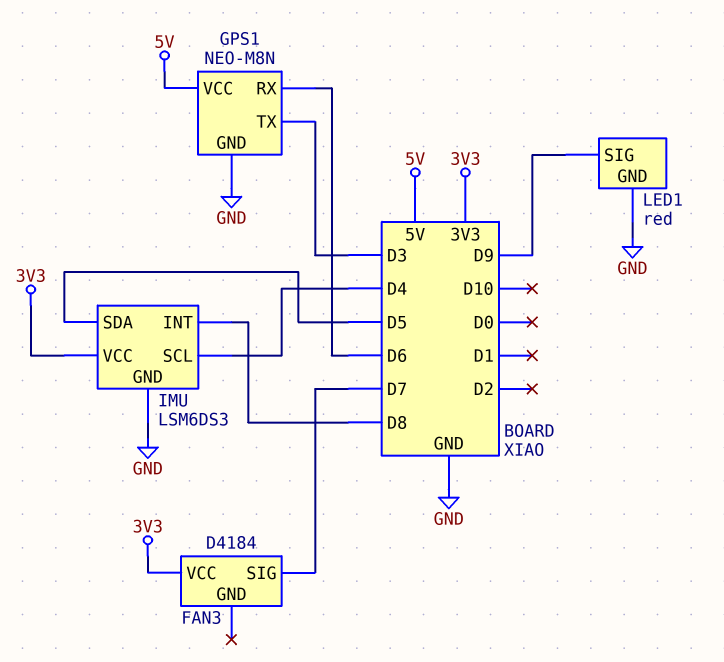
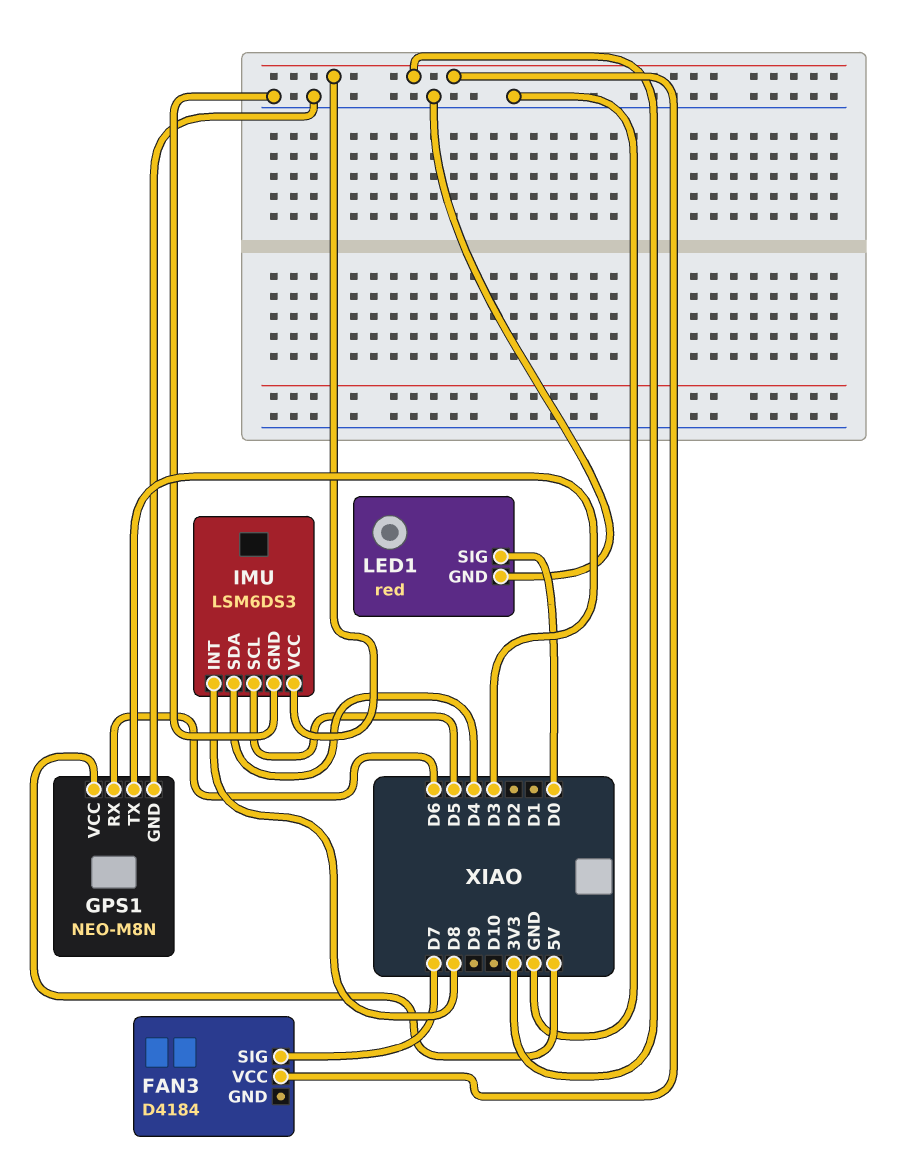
IMU pin SCL: D4 -> D5
IMU pin SDA: D5 -> D4
LED1 pin SIG: D9 -> D0

